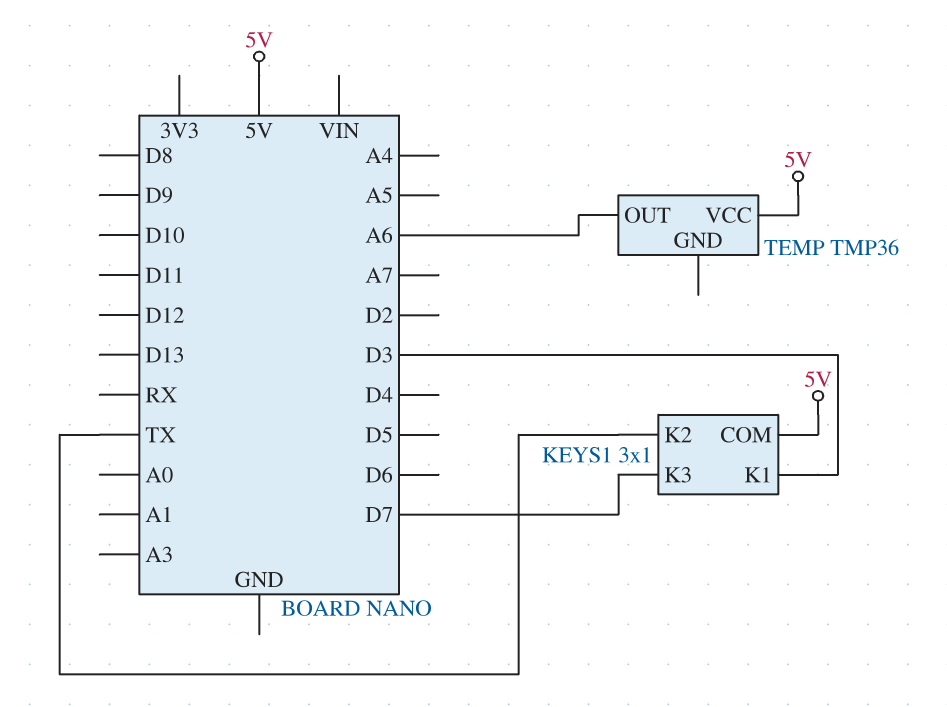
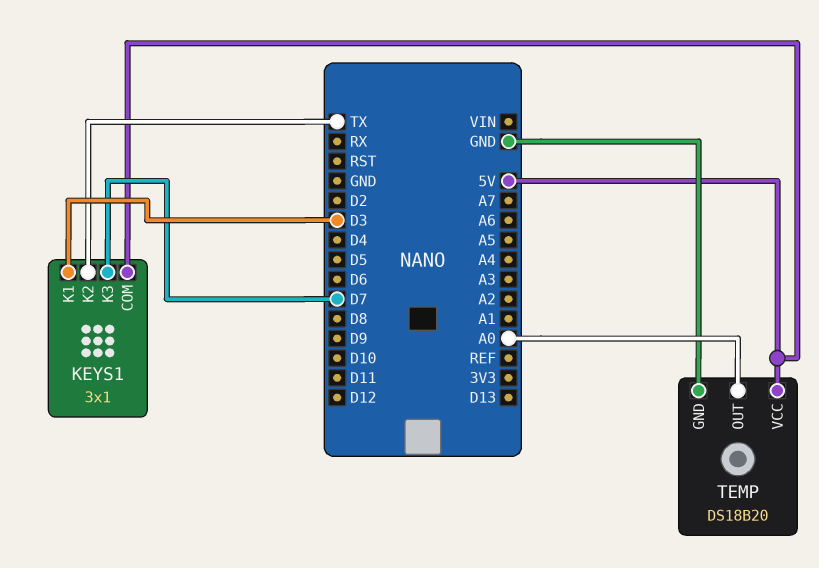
TEMP: TMP36 -> DS18B20
TEMP pin GND: none -> GND
TEMP pin OUT: A6 -> A0

